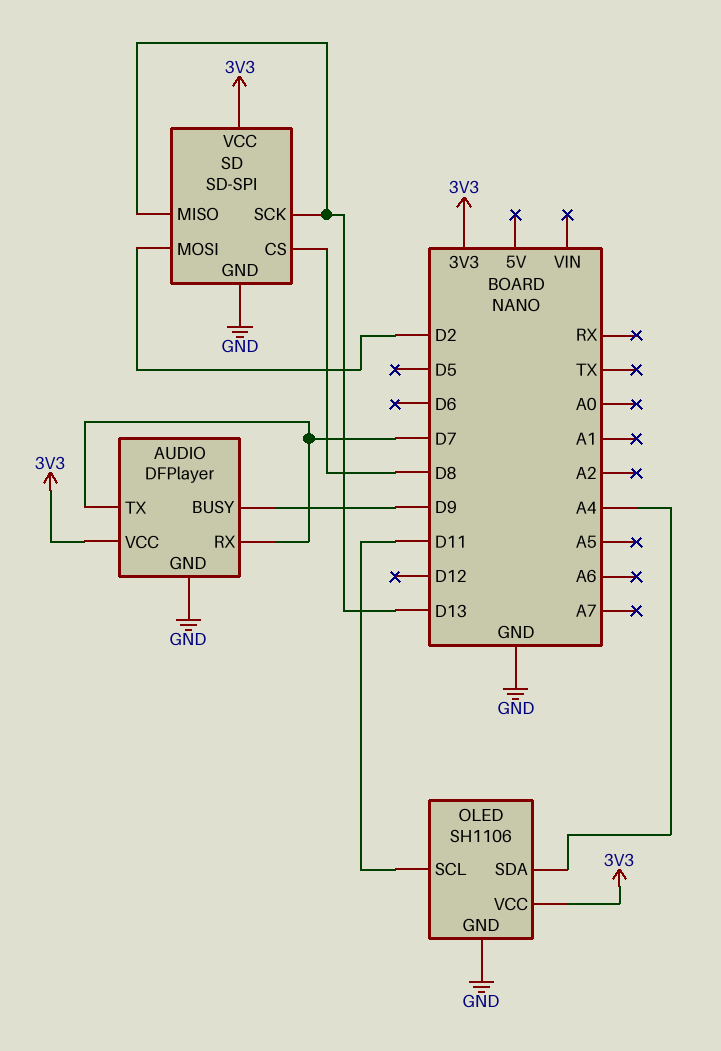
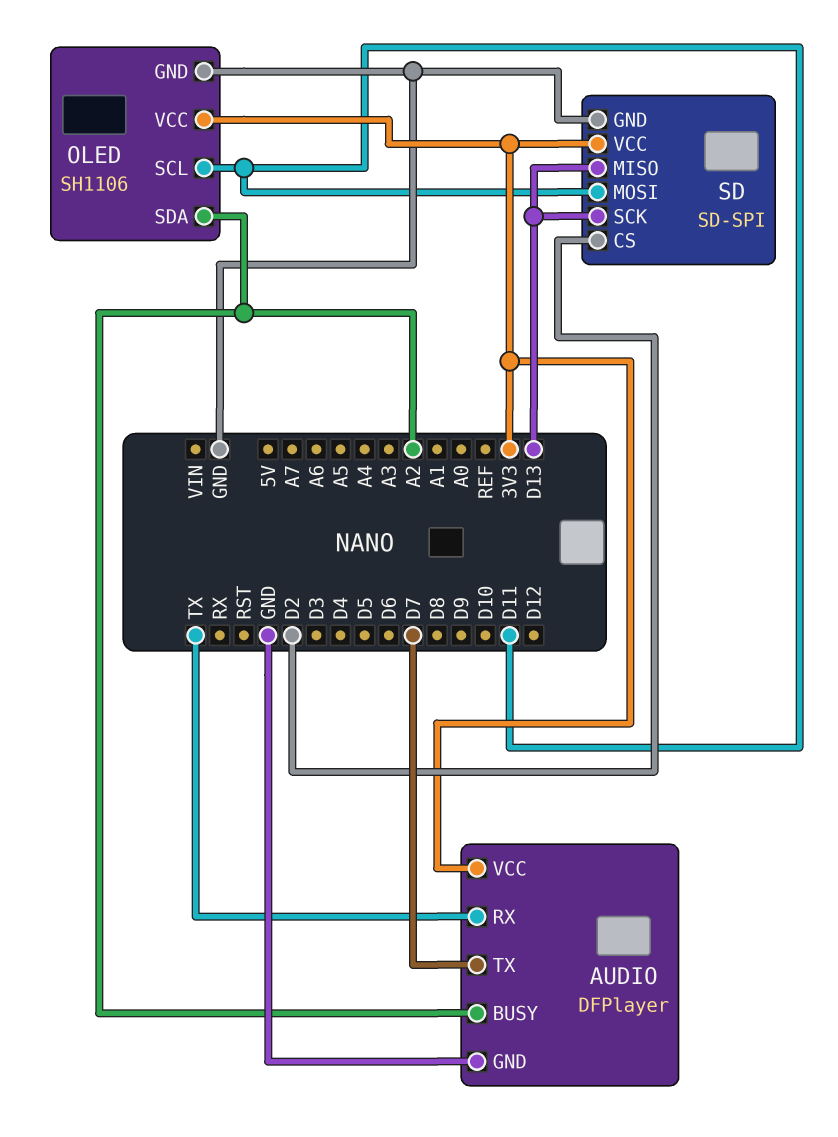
AUDIO pin BUSY: D9 -> A2
AUDIO pin RX: D7 -> TX
OLED pin SDA: A4 -> A2
SD pin CS: D8 -> D2
SD pin MOSI: D2 -> D11

